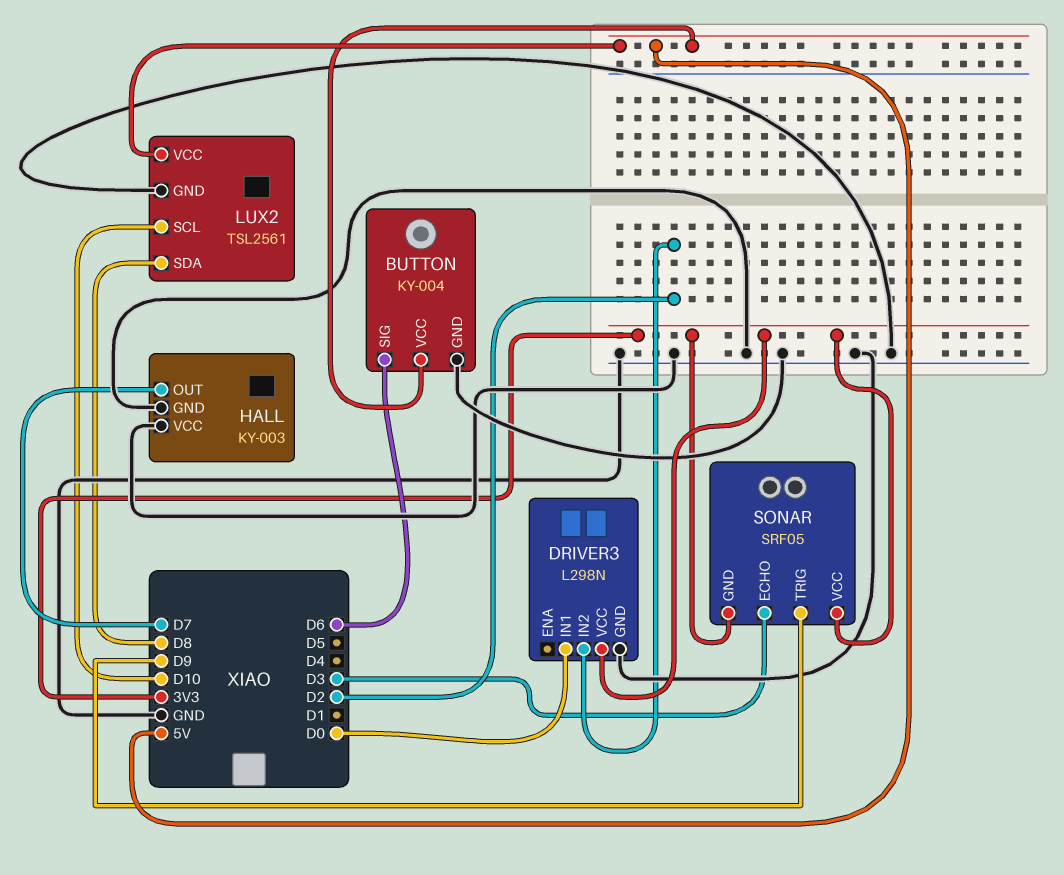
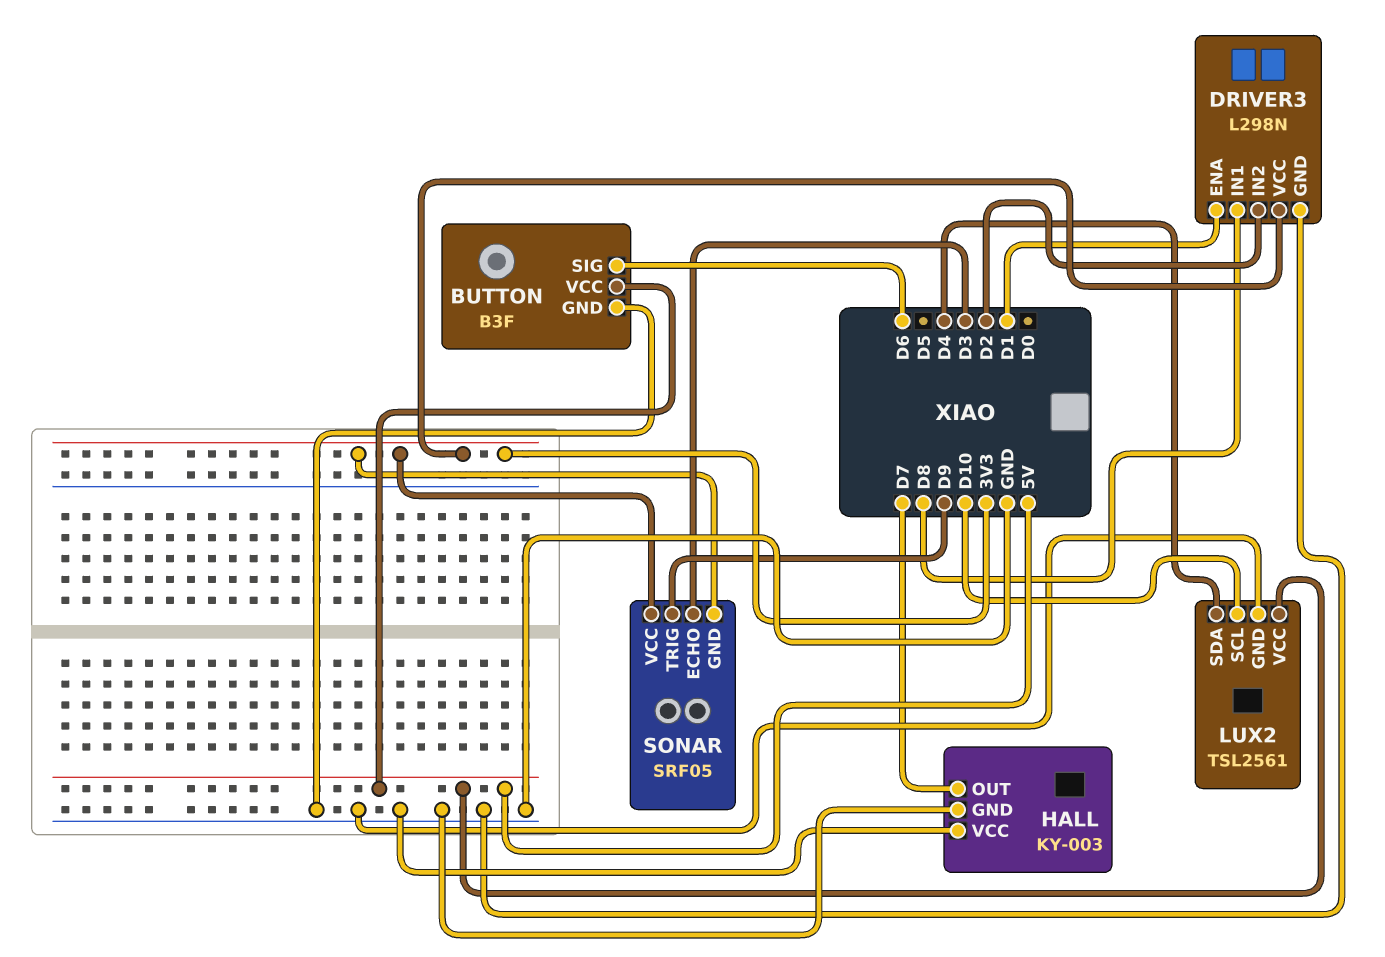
BUTTON: KY-004 -> B3F
DRIVER3 pin ENA: none -> D1
DRIVER3 pin IN1: D0 -> D8
LUX2 pin SDA: D8 -> D4

